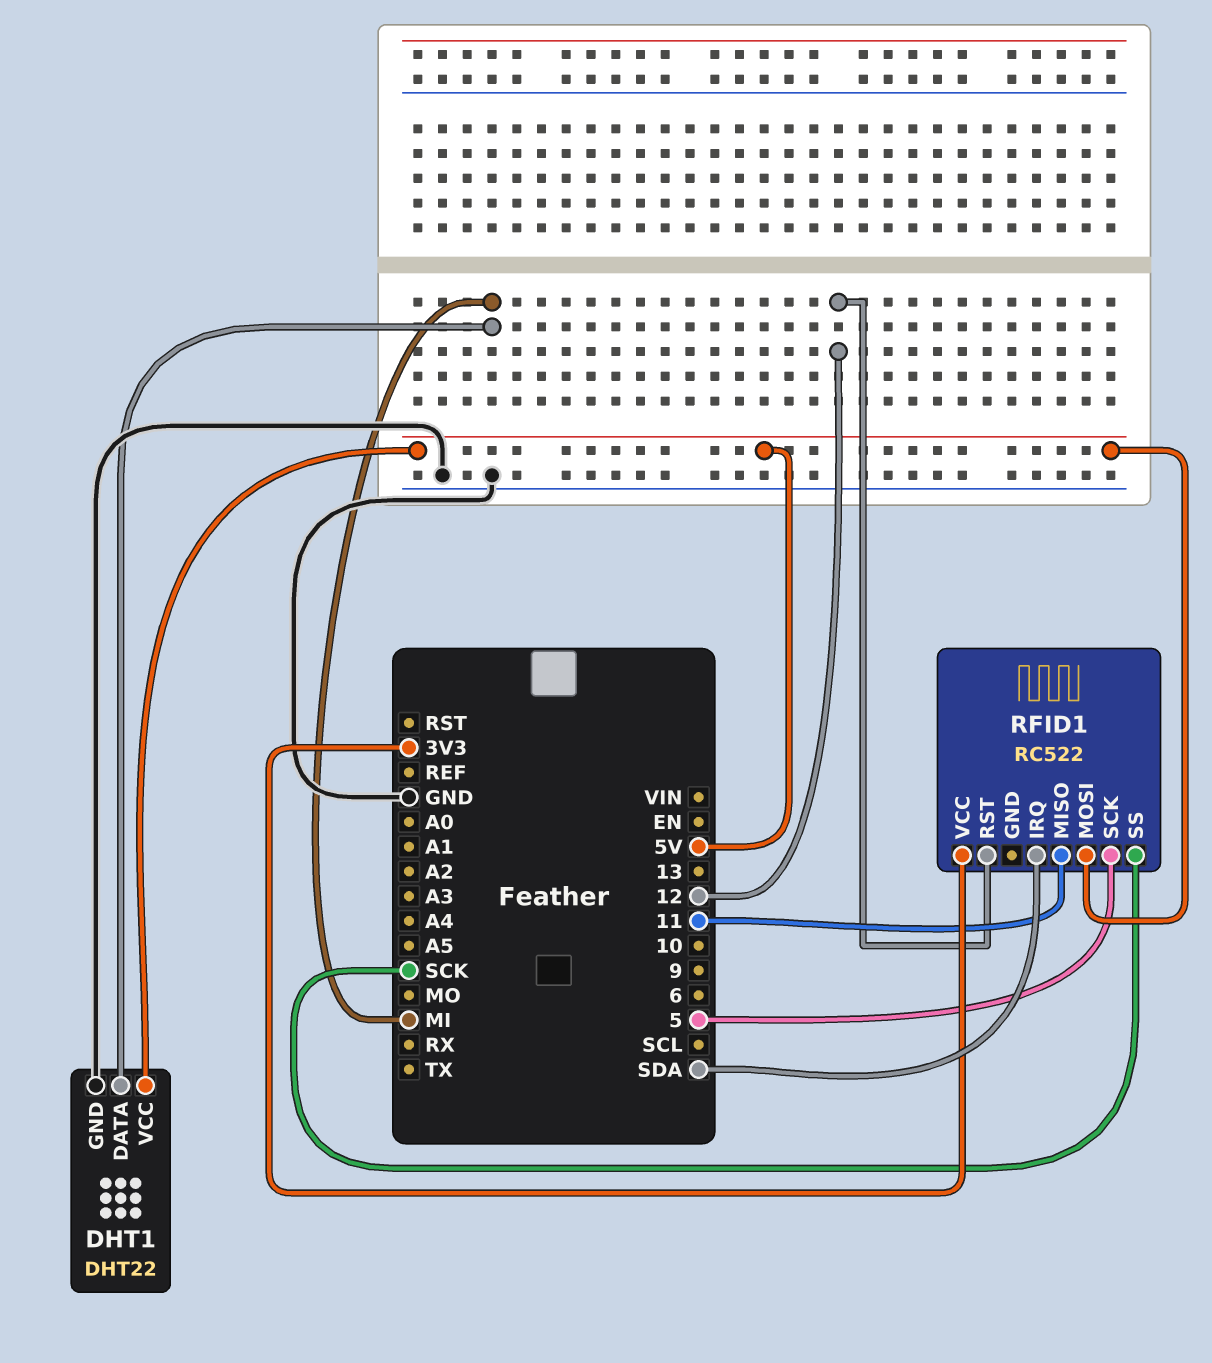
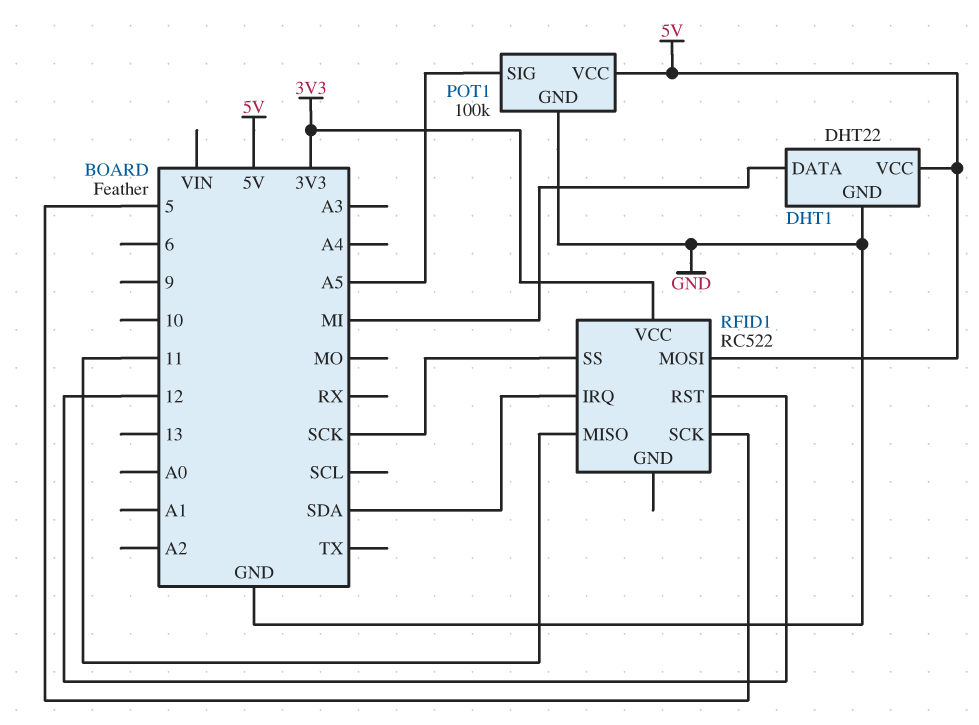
POT1: none -> 100k
POT1 pin GND: none -> GND
POT1 pin SIG: none -> A5
POT1 pin VCC: none -> 5V

